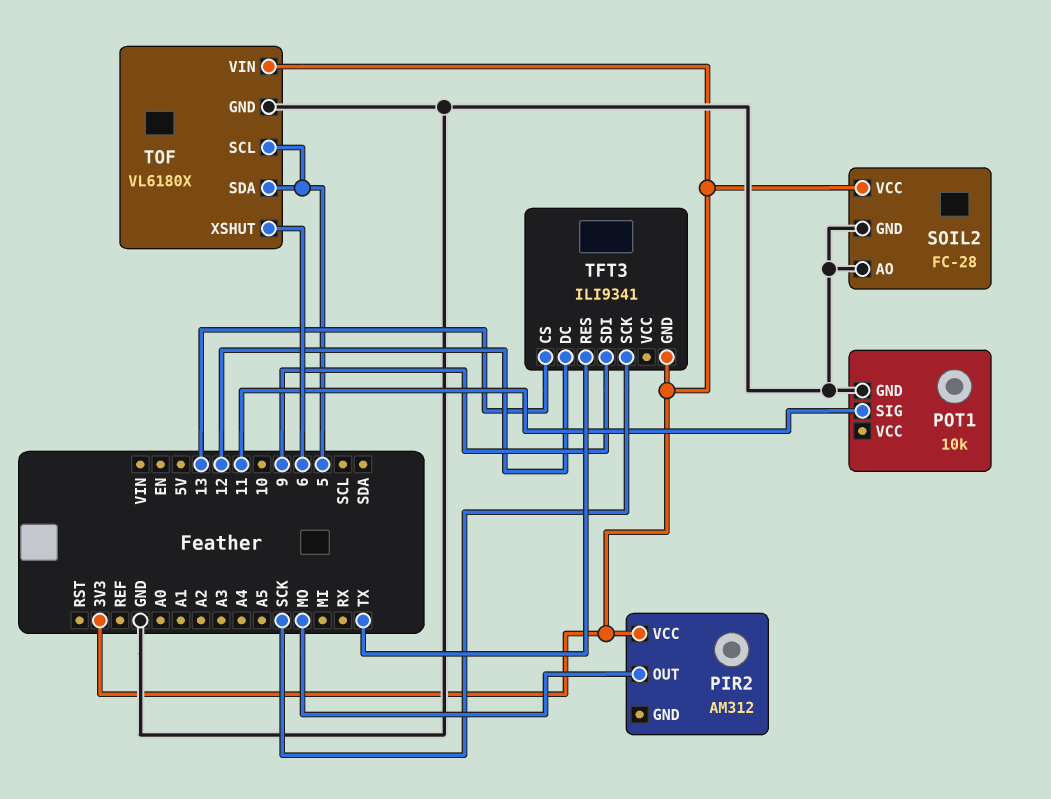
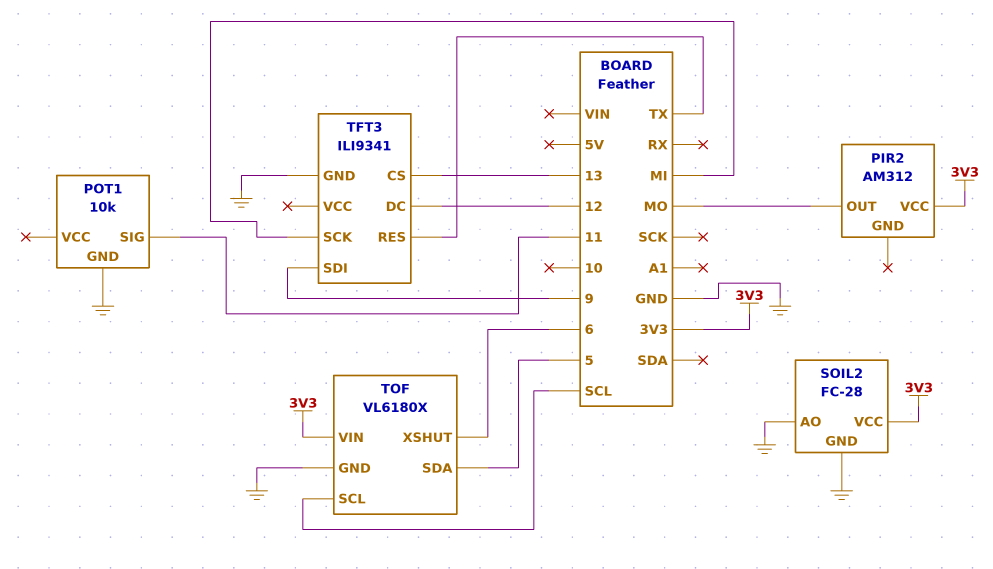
TFT3 pin GND: 3V3 -> GND
TFT3 pin SCK: SCK -> MI
TOF pin SCL: 5 -> SCL

